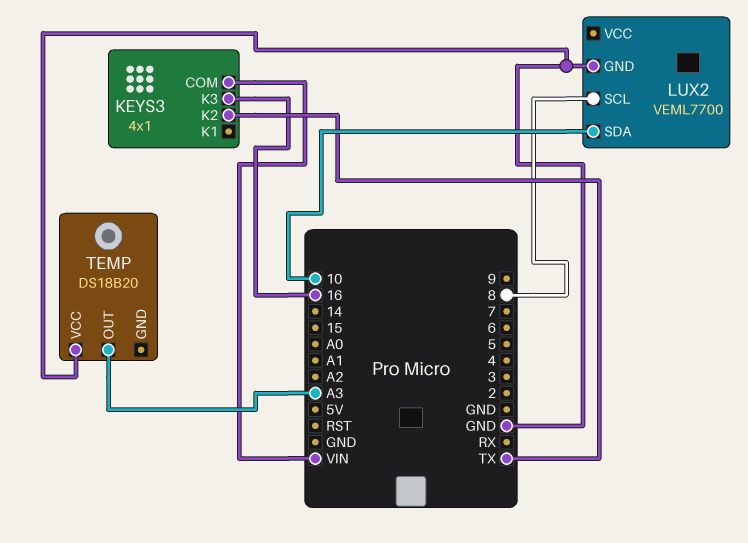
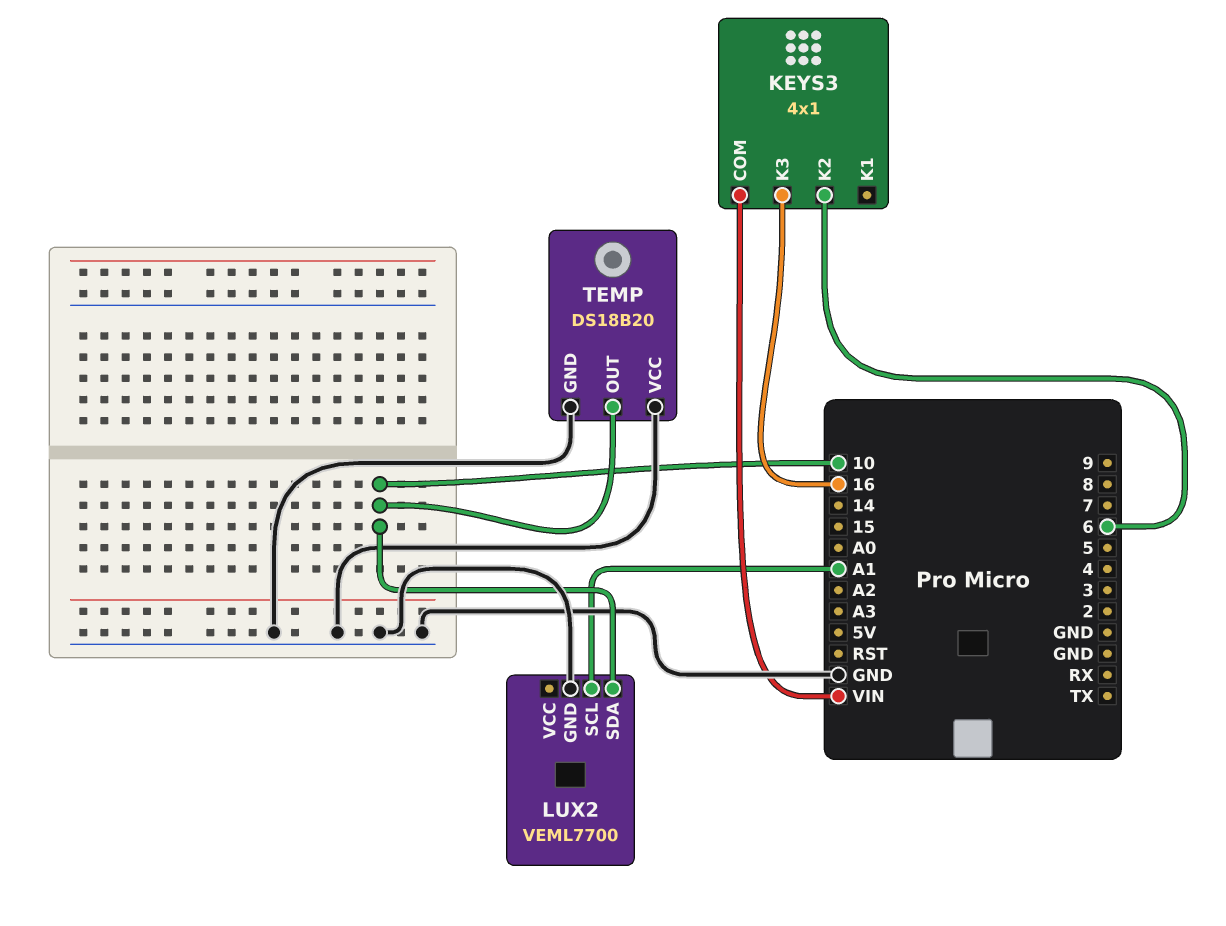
KEYS3 pin K2: TX -> 6
LUX2 pin SCL: 8 -> A1
TEMP pin GND: none -> GND
TEMP pin OUT: A3 -> 10

